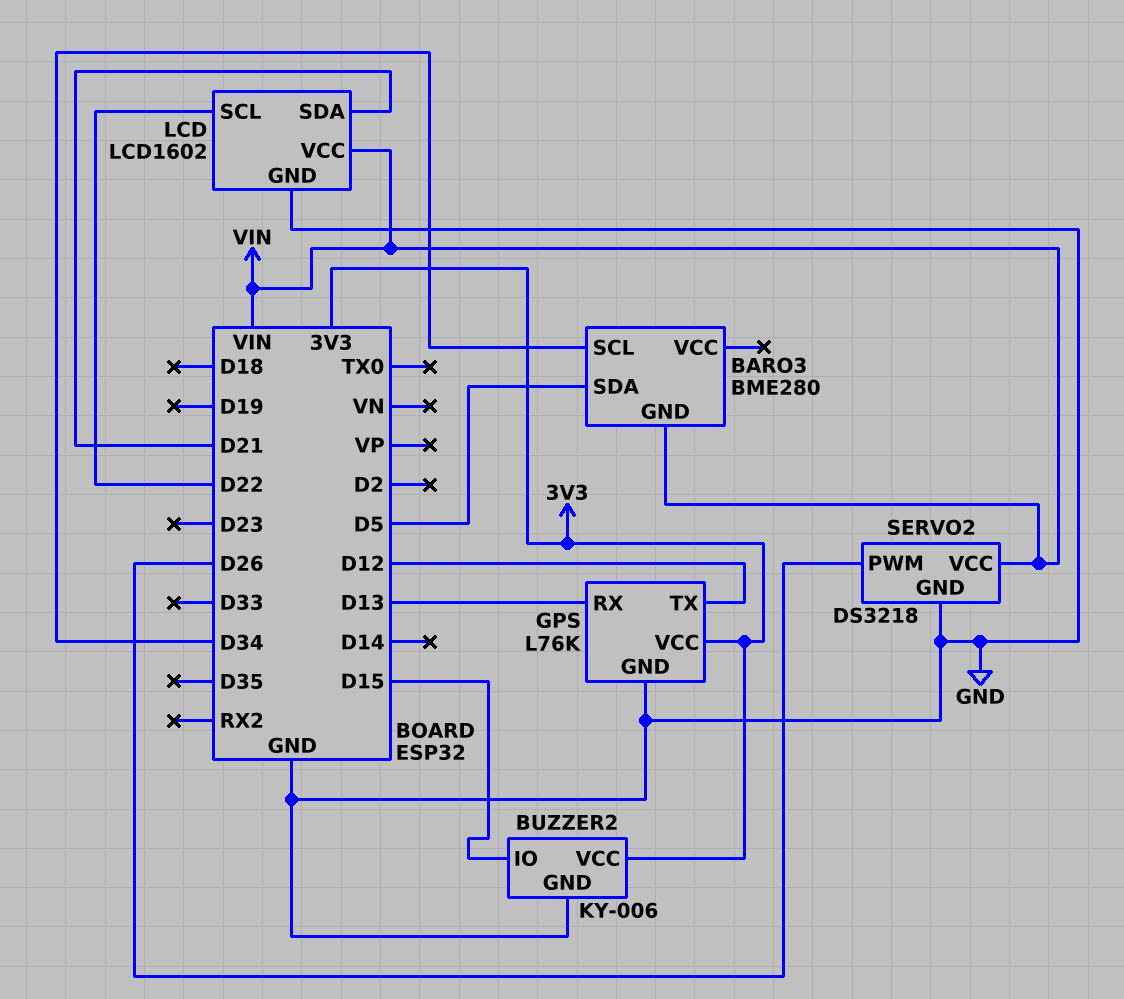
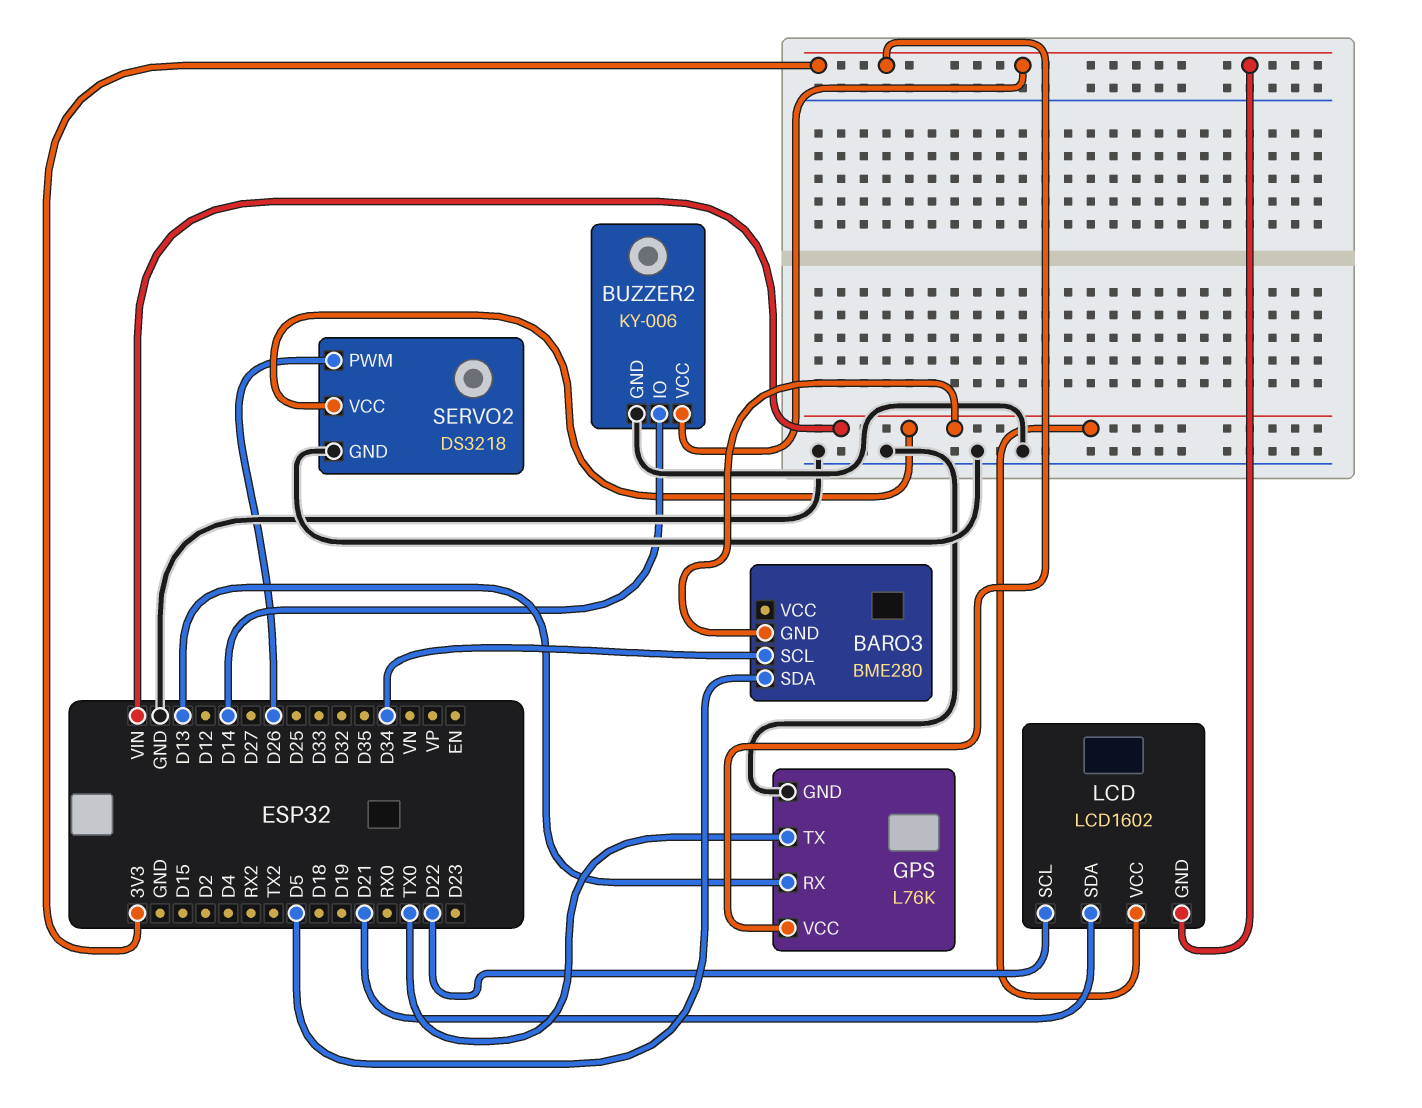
BUZZER2 pin IO: D15 -> D14
GPS pin TX: D12 -> TX0
LCD pin GND: GND -> 3V3

